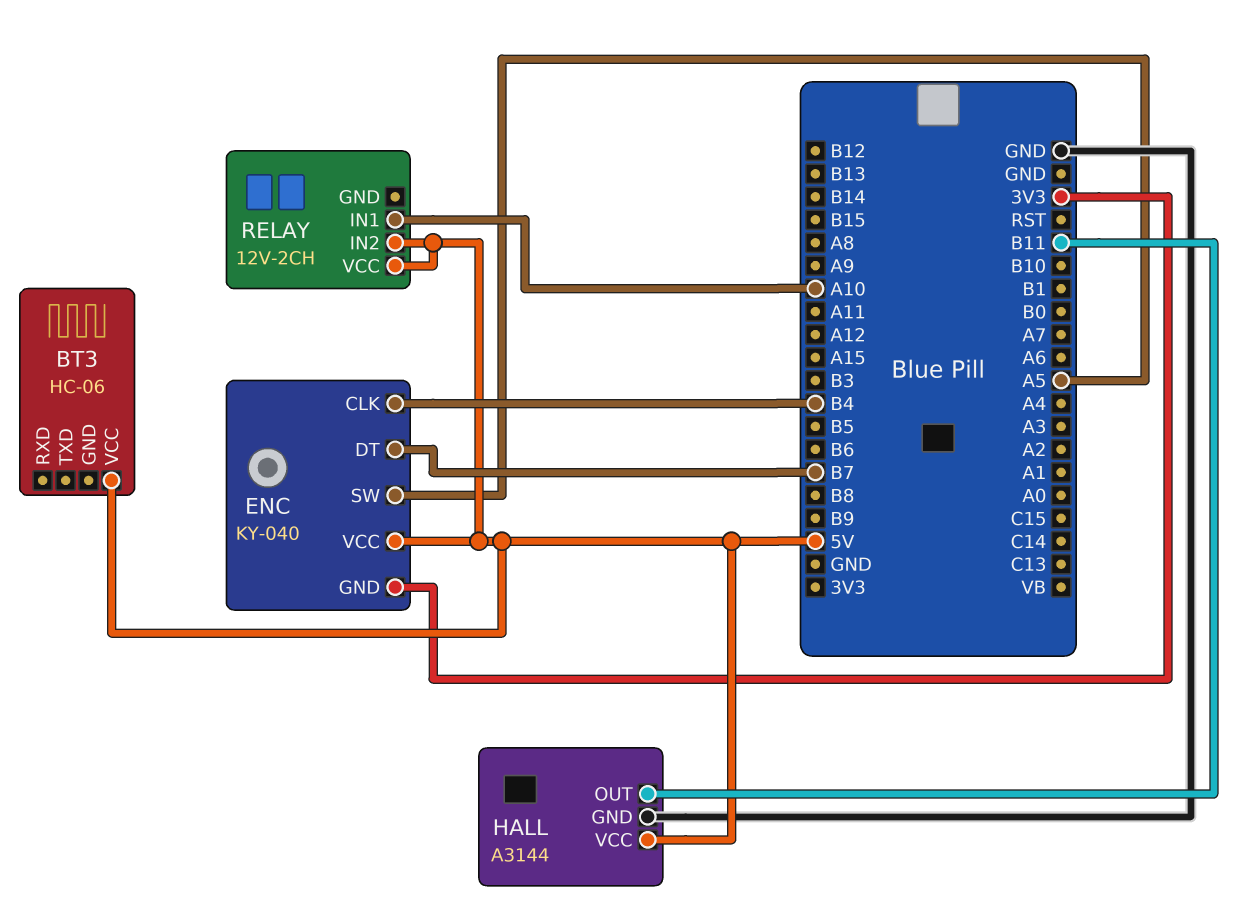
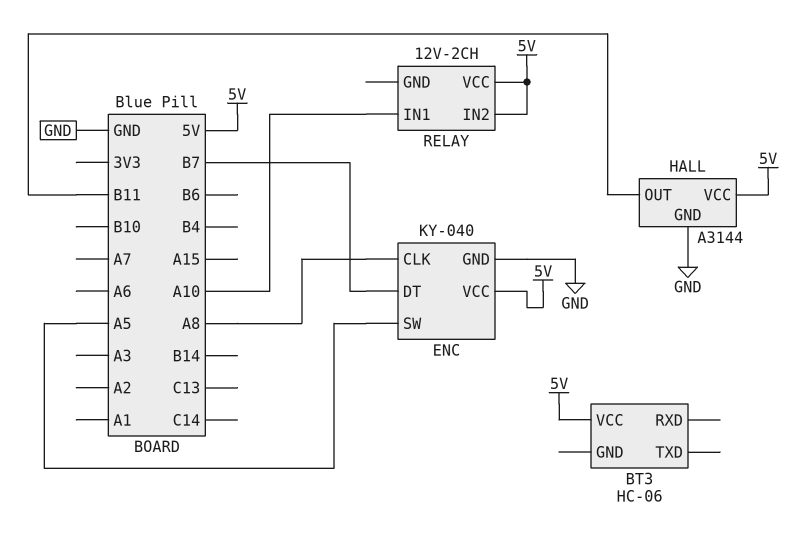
ENC pin CLK: B4 -> A8
ENC pin GND: 3V3 -> GND

